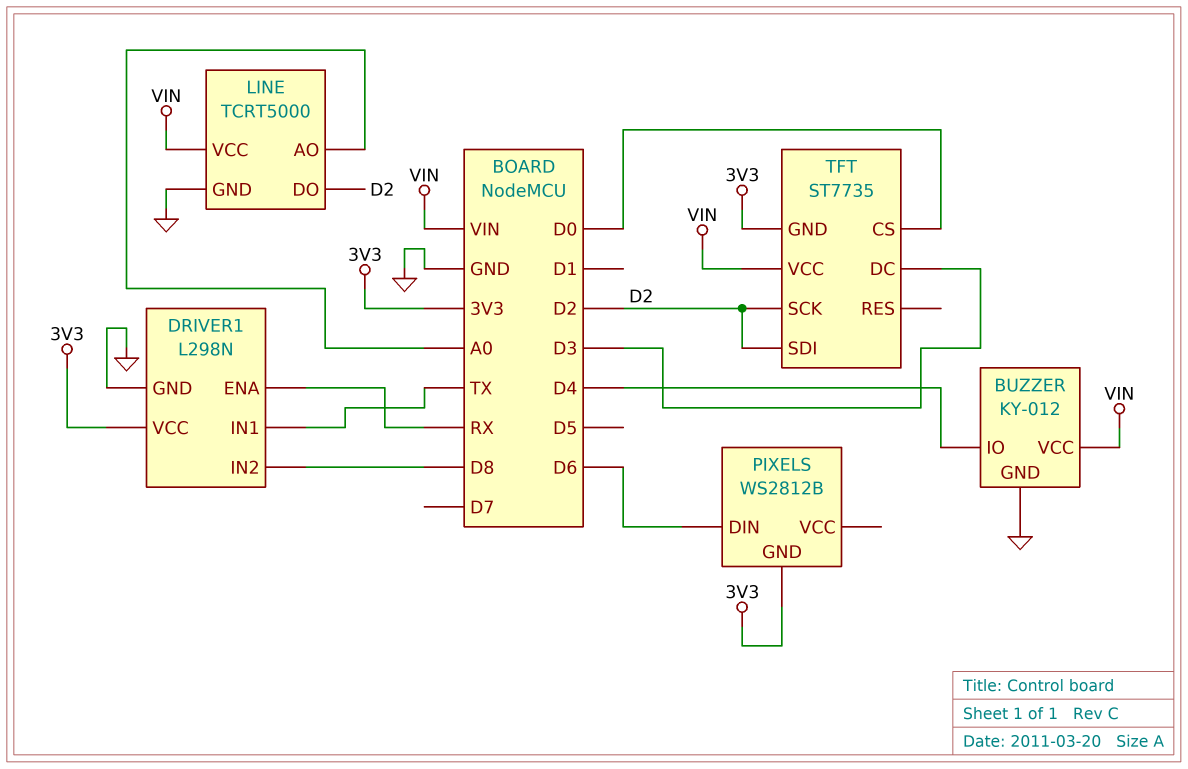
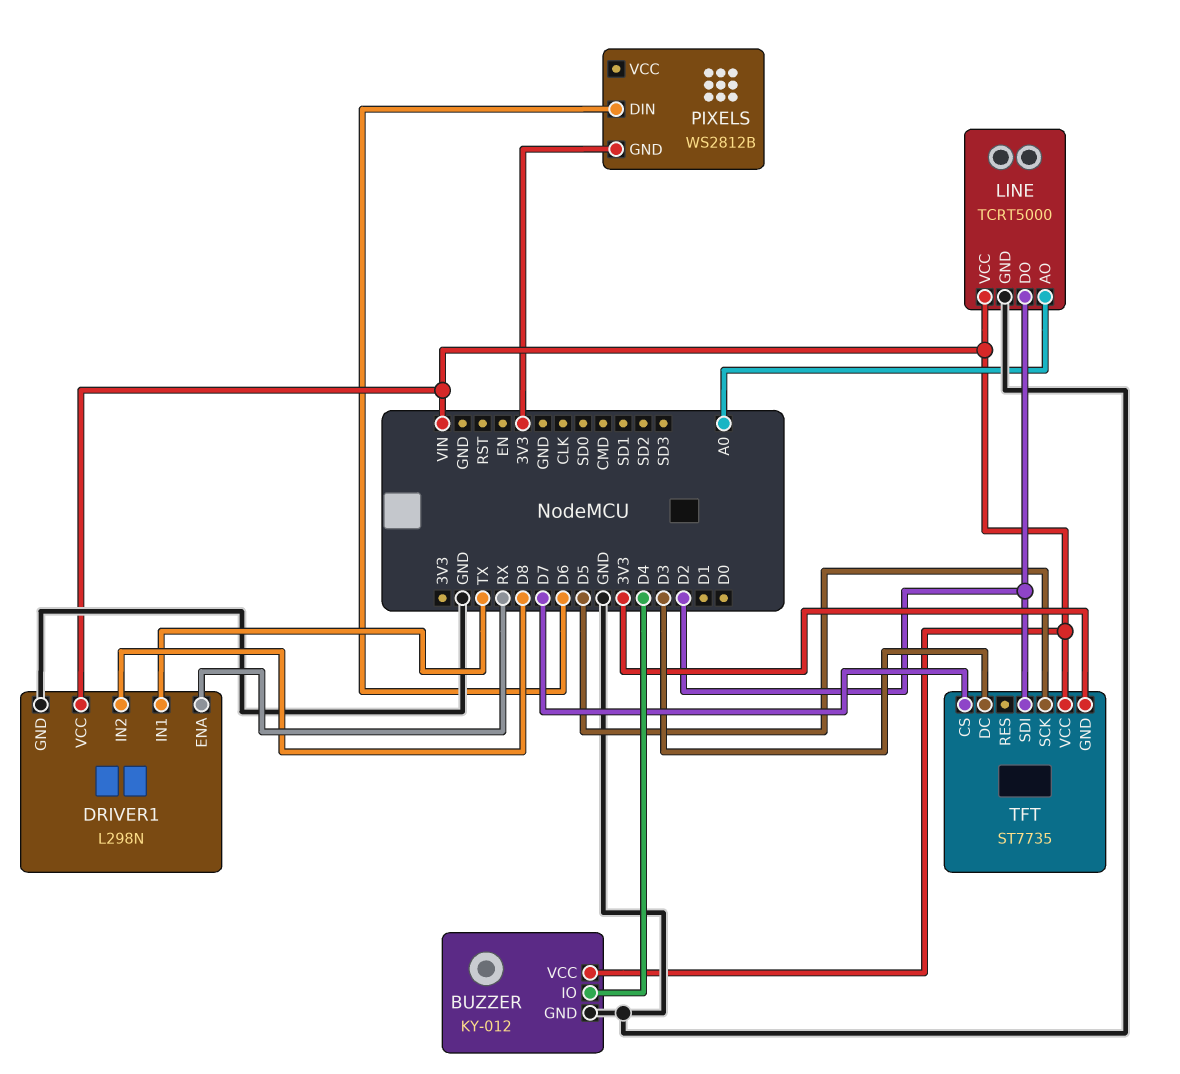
DRIVER1 pin VCC: 3V3 -> VIN
TFT pin CS: D0 -> D7
TFT pin SCK: D2 -> D5

